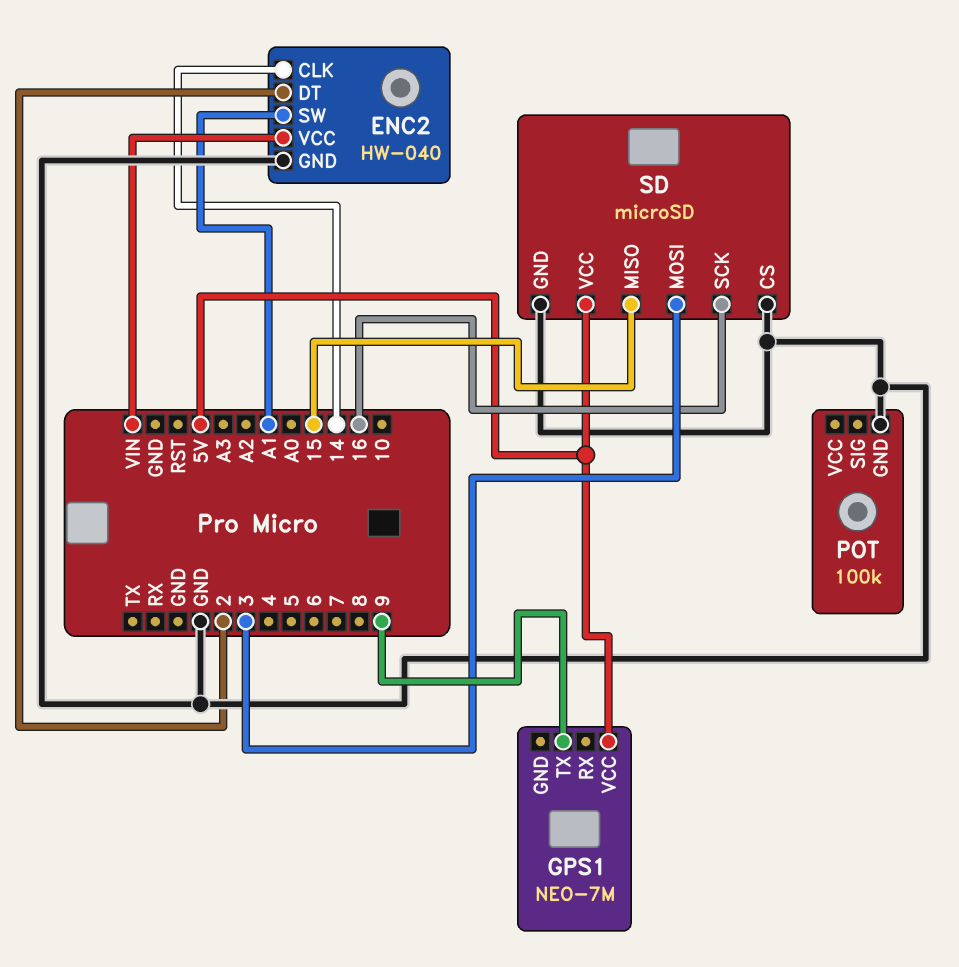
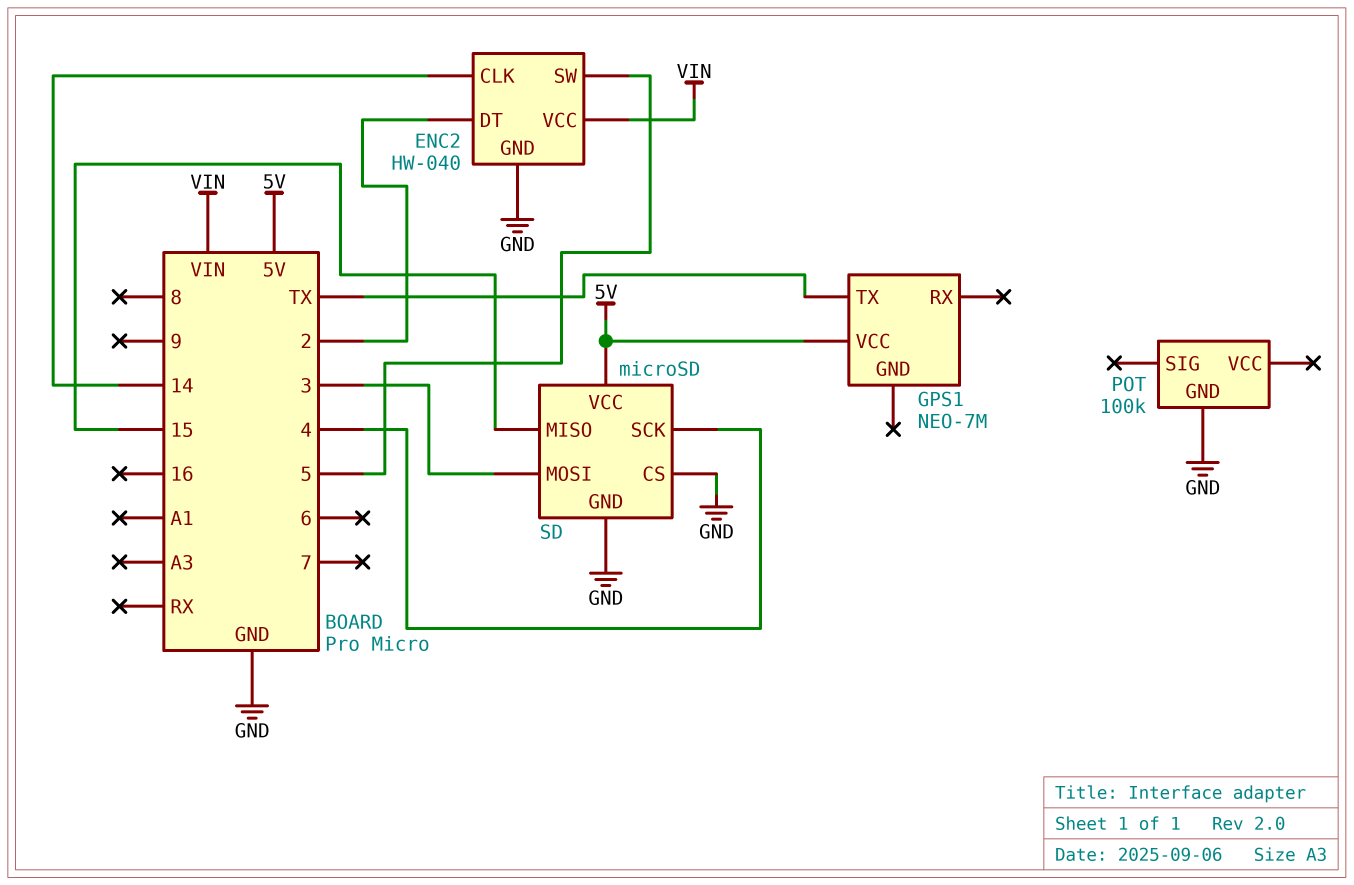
ENC2 pin SW: A1 -> 5
GPS1 pin TX: 9 -> TX
SD pin SCK: 16 -> 4

